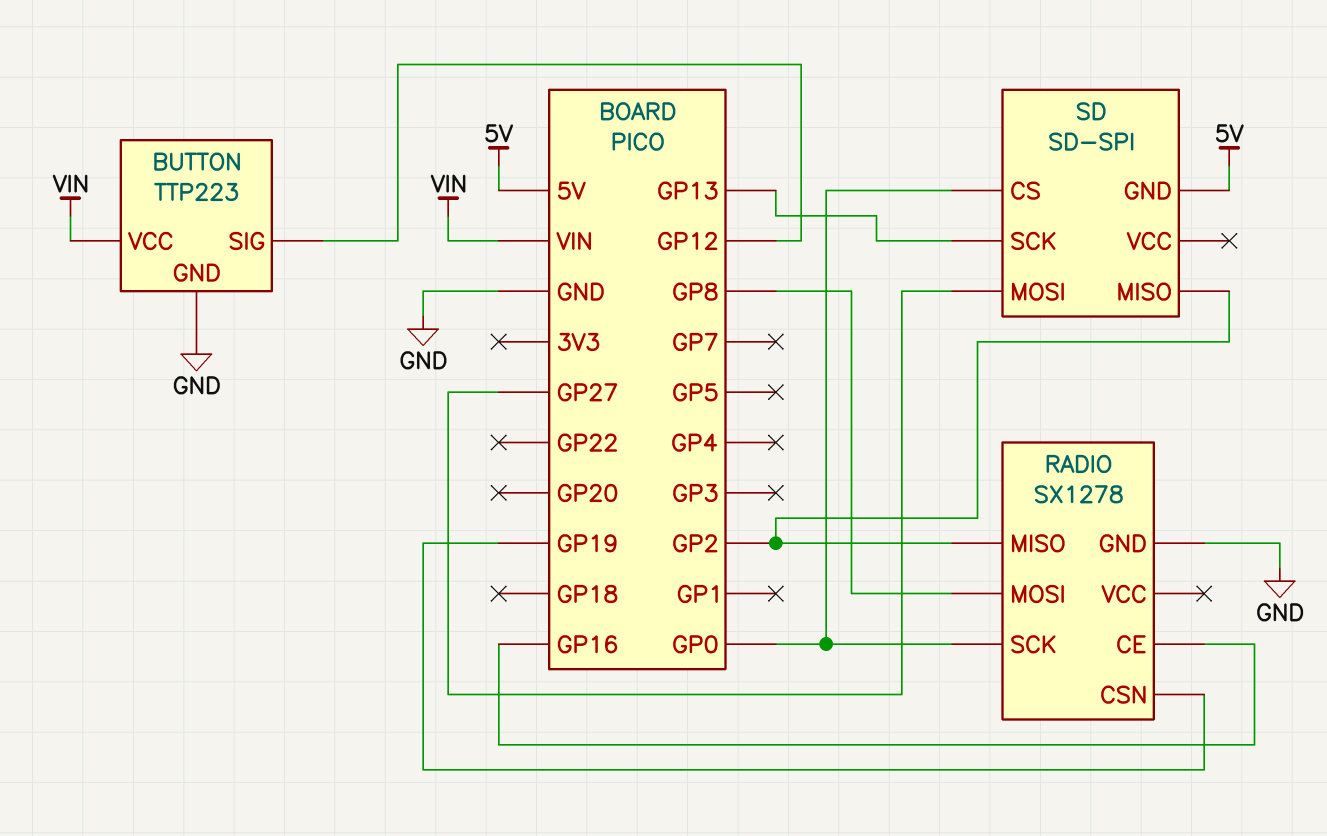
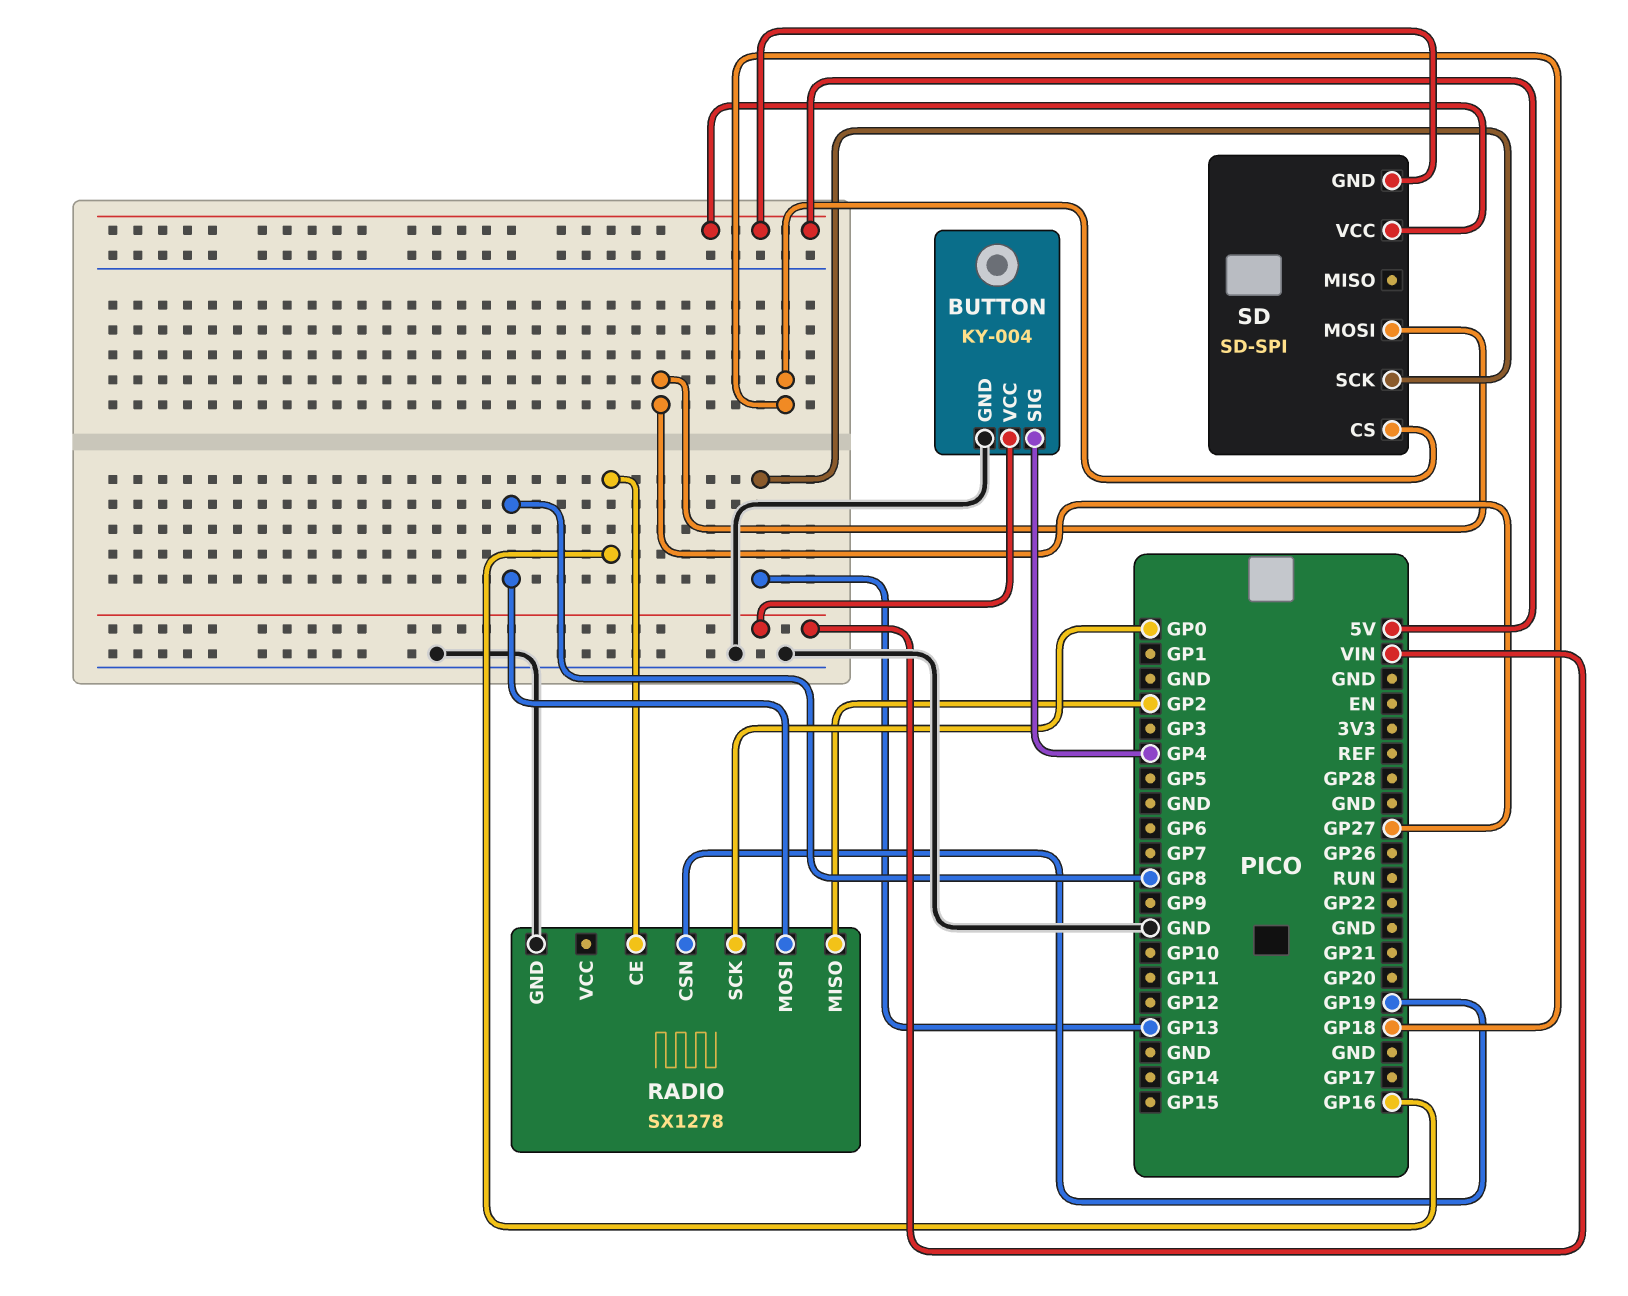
BUTTON: TTP223 -> KY-004
BUTTON pin SIG: GP12 -> GP4
SD pin CS: GP0 -> GP18
SD pin MISO: GP2 -> none
SD pin VCC: none -> 5V

